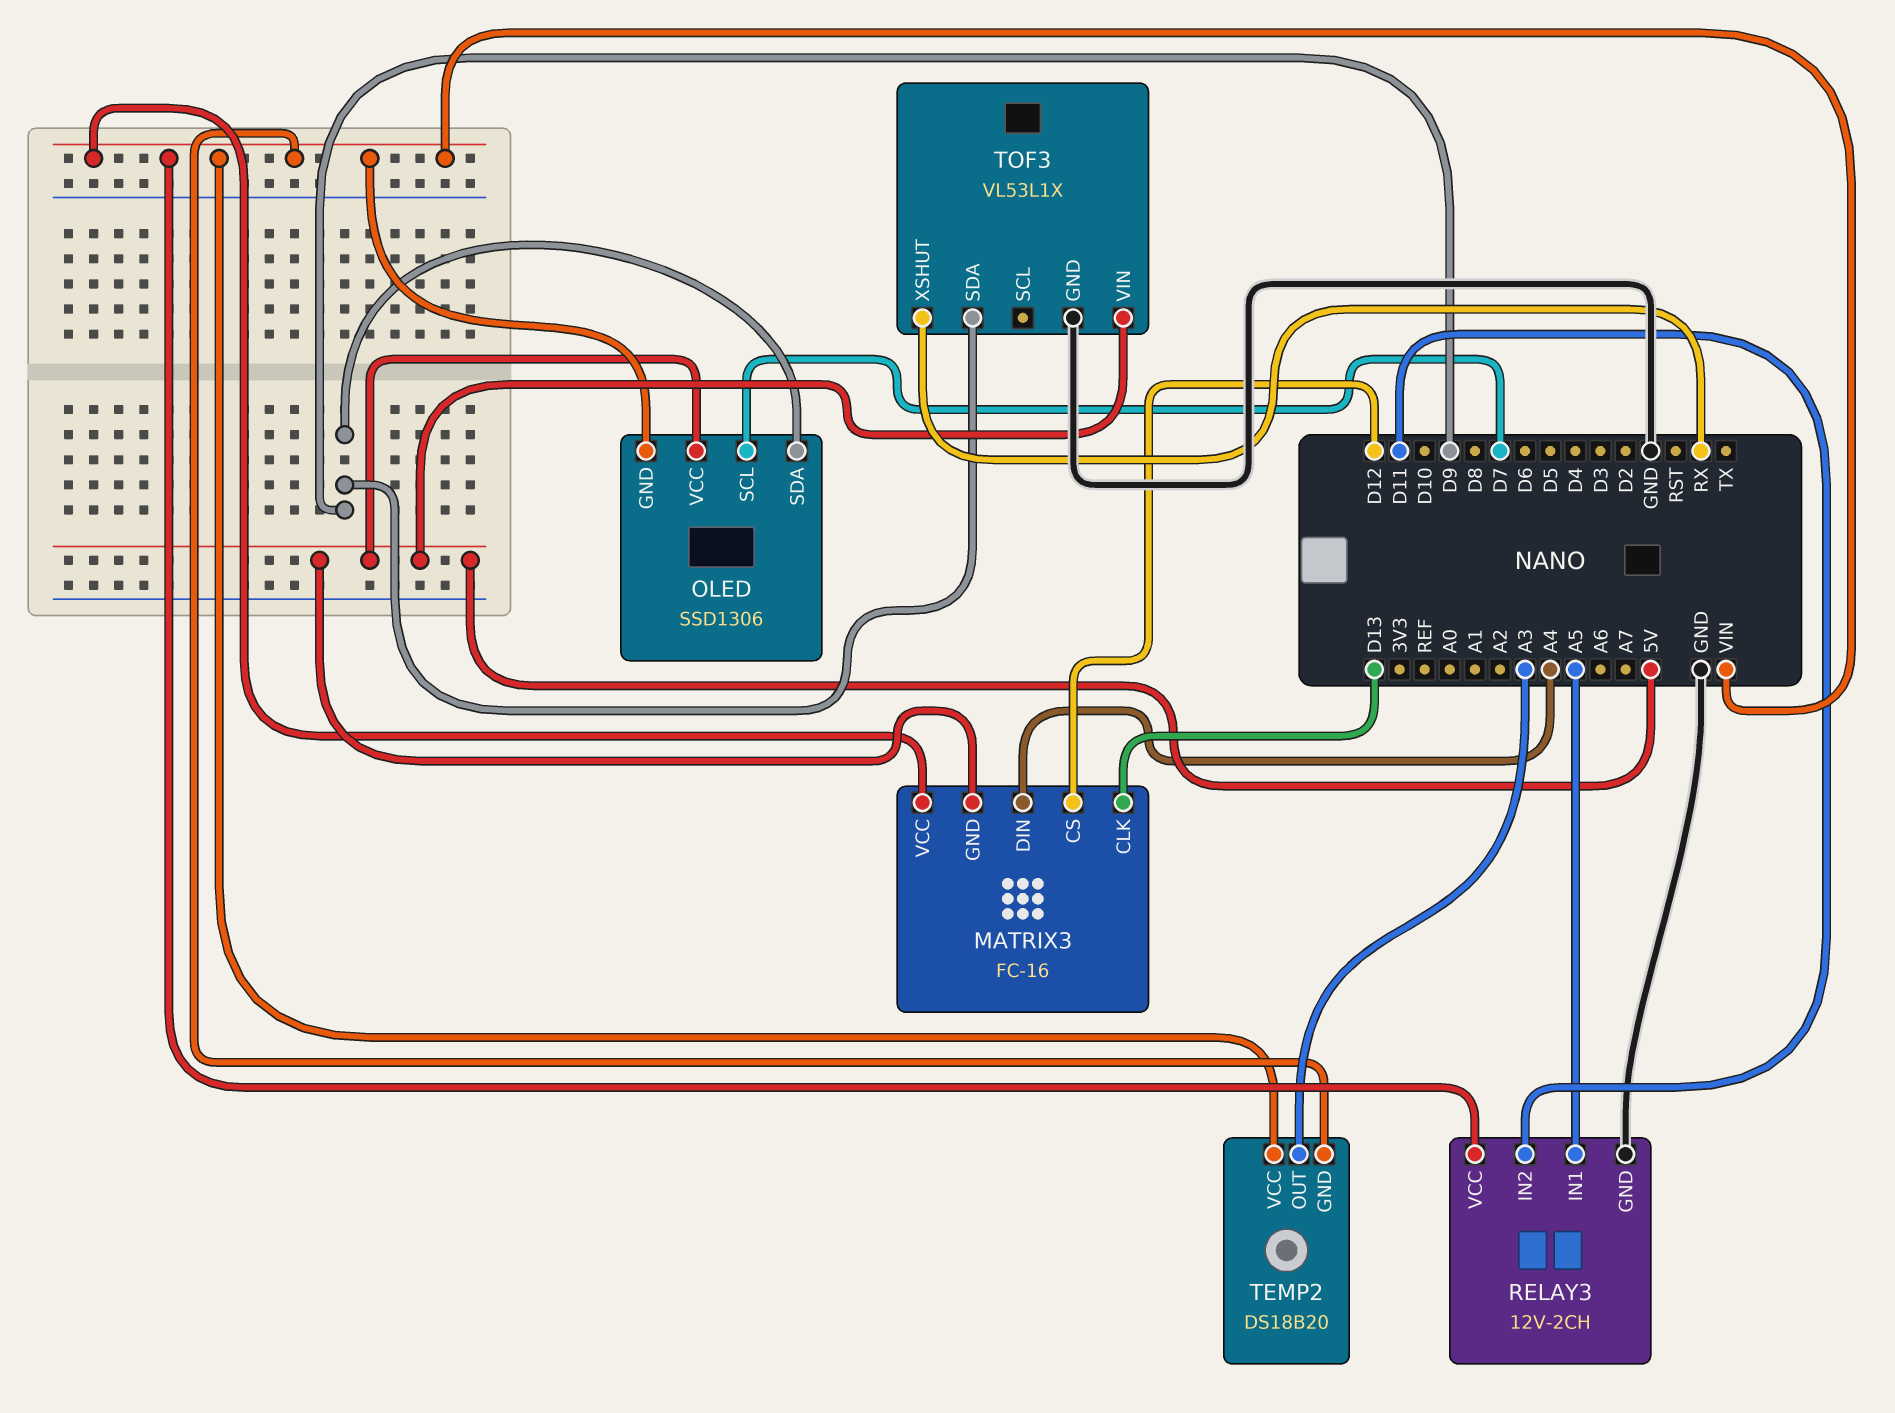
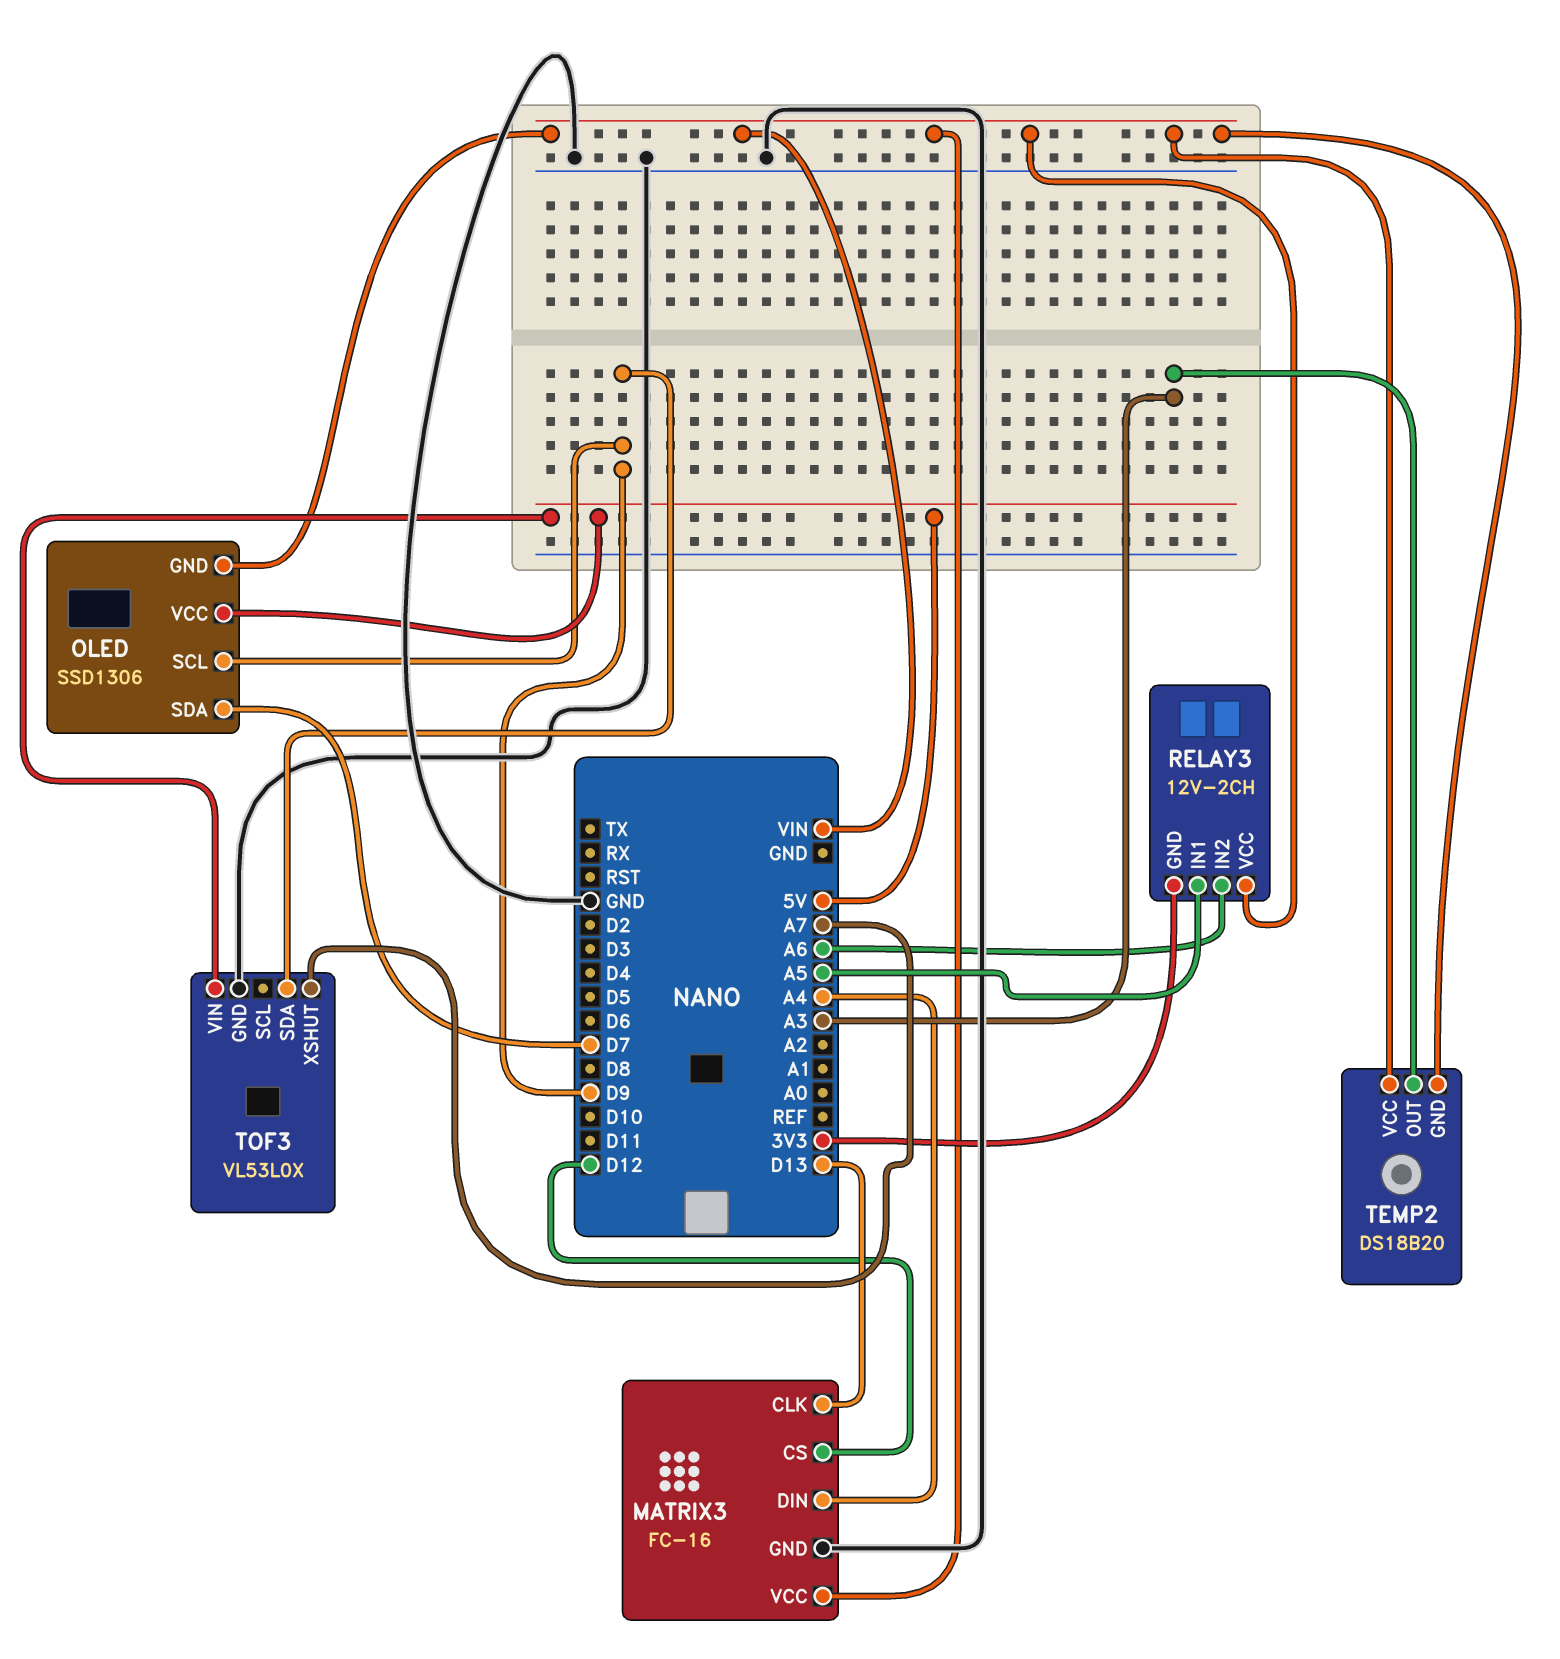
MATRIX3 pin GND: 5V -> GND
OLED pin SCL: D7 -> D9
OLED pin SDA: D9 -> D7
RELAY3 pin GND: GND -> 3V3
RELAY3 pin IN2: D11 -> A6
TOF3: VL53L1X -> VL53L0X
TOF3 pin XSHUT: RX -> A7

